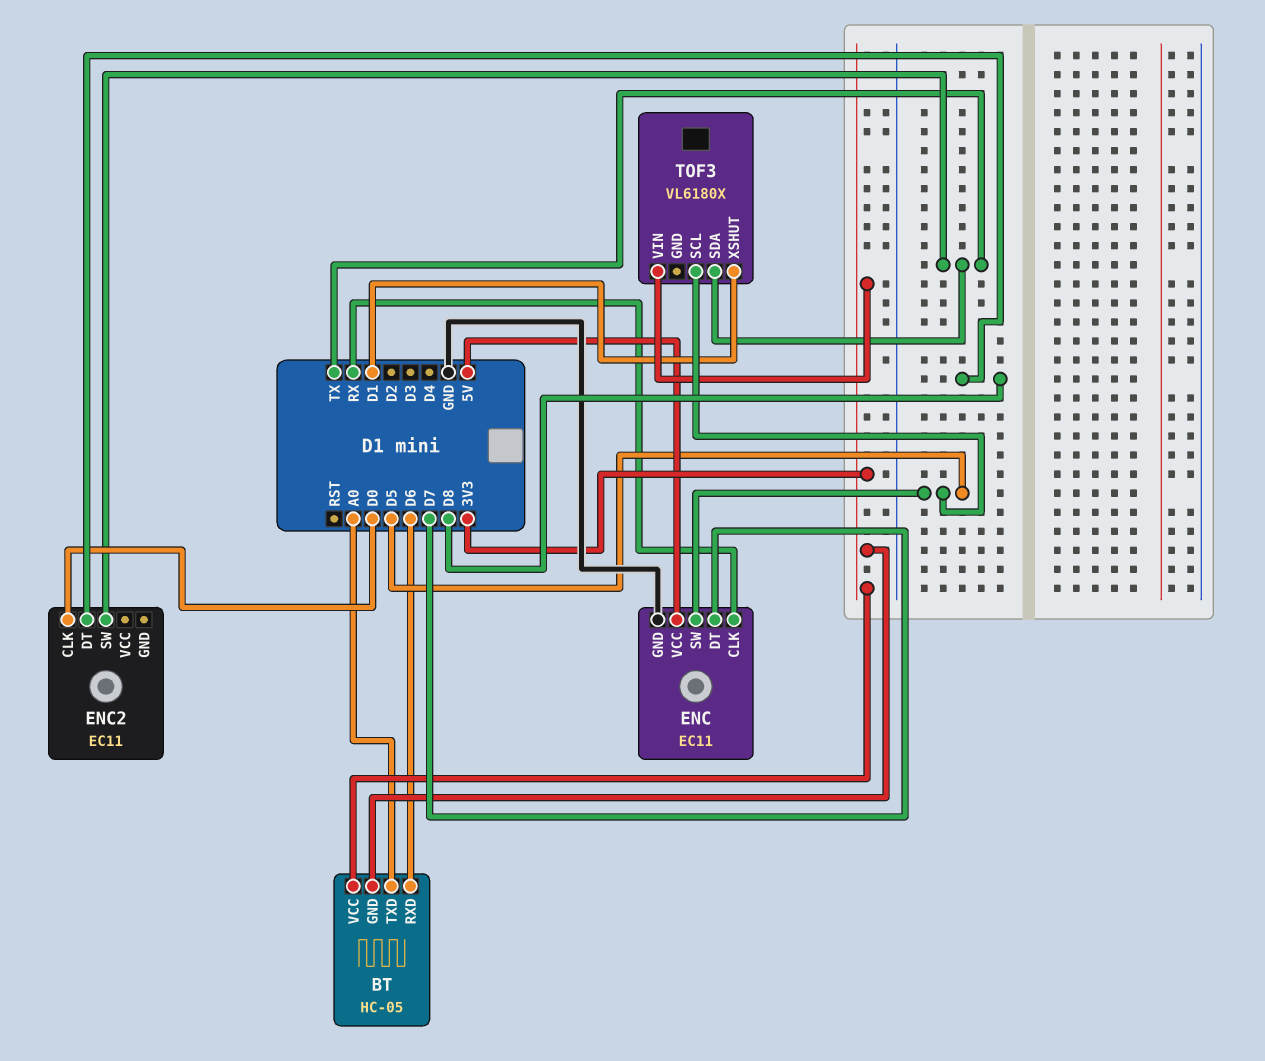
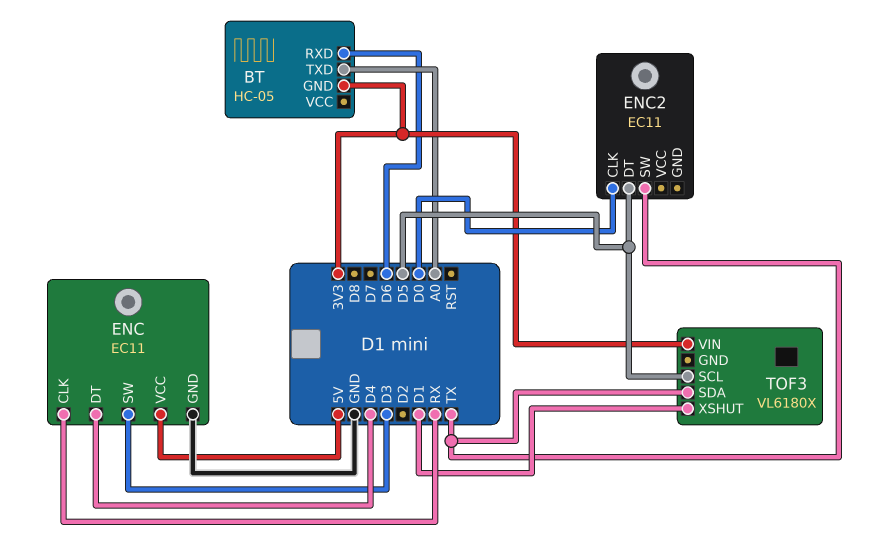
BT pin VCC: 3V3 -> none
ENC pin DT: D7 -> D4
ENC pin SW: D5 -> D3
ENC2 pin DT: D8 -> D5

